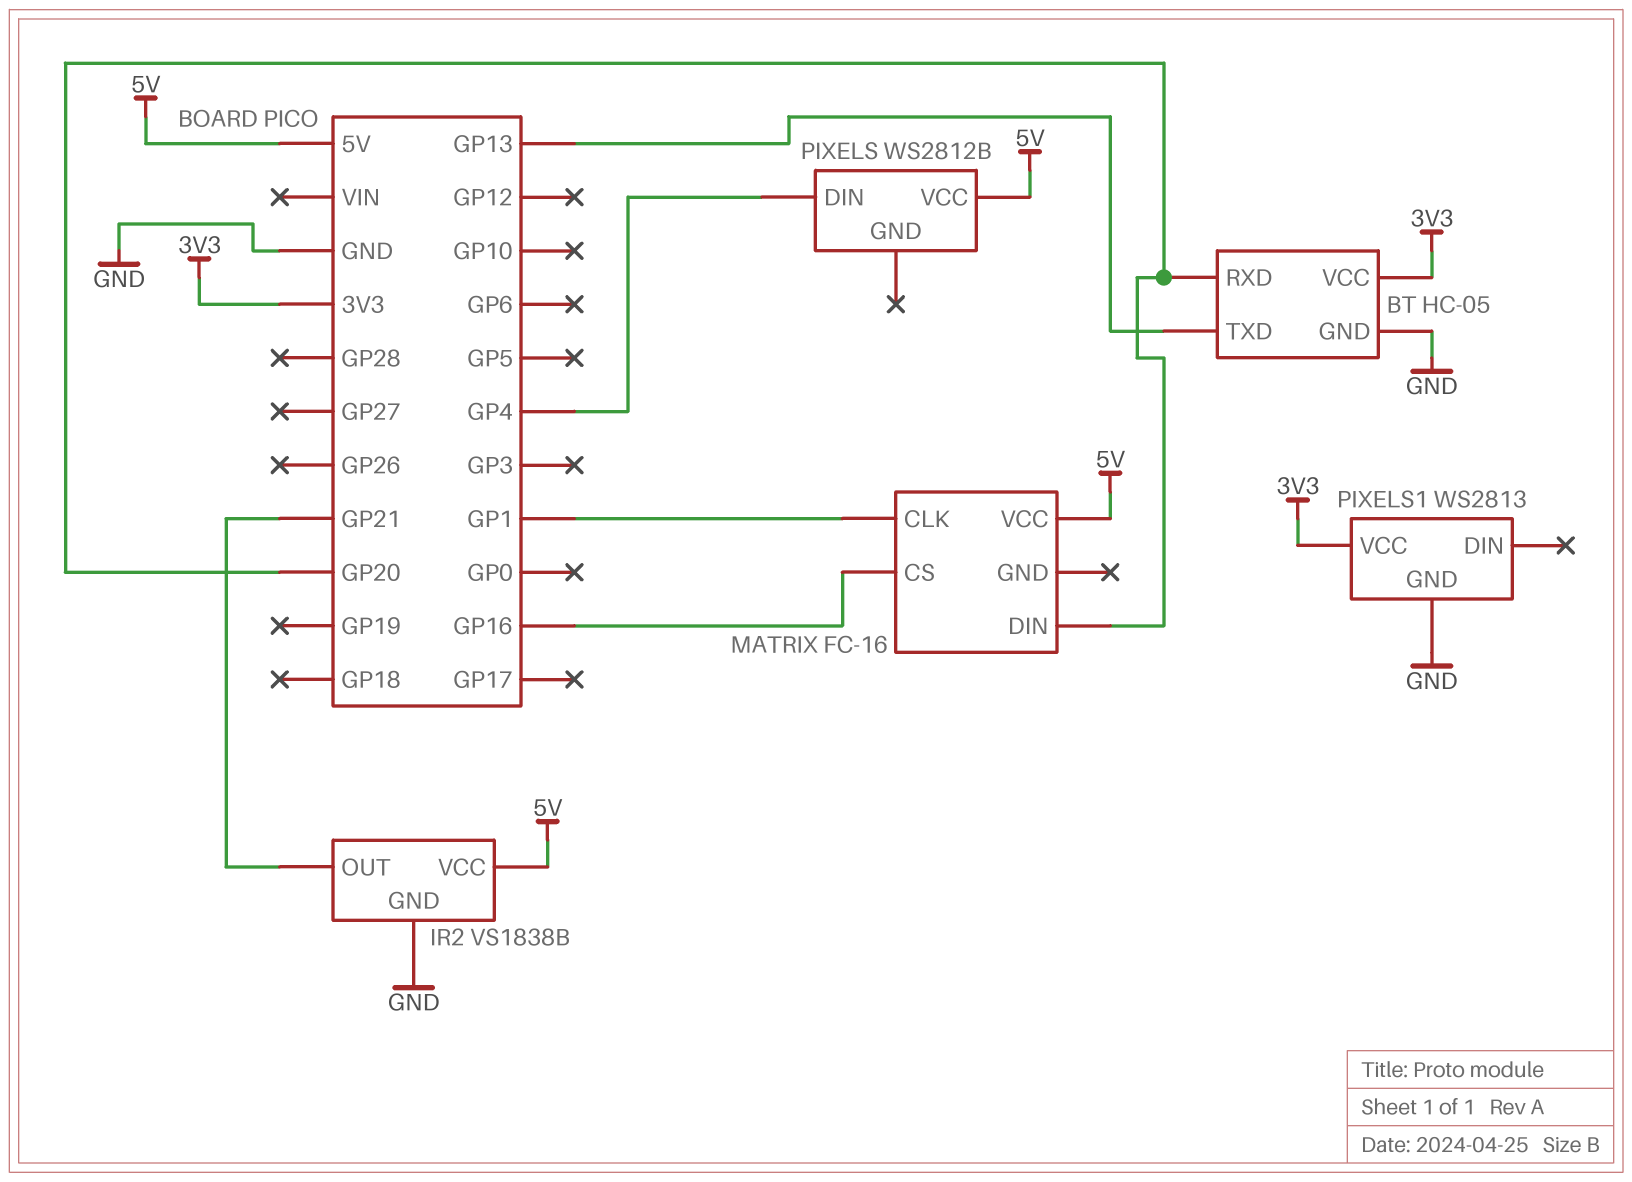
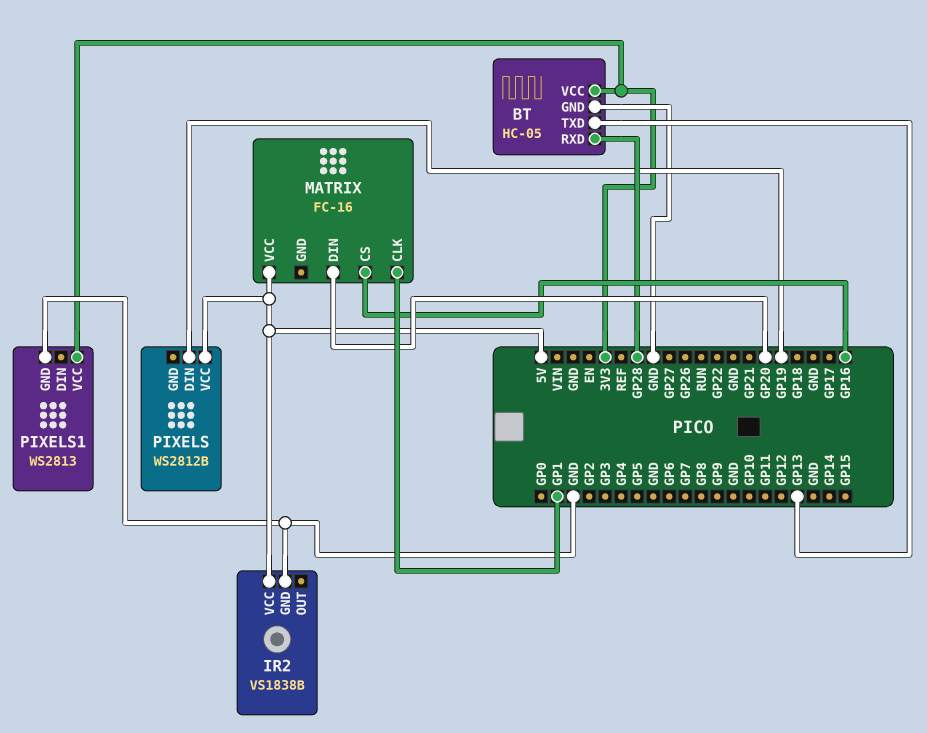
BT pin RXD: GP20 -> GP28
IR2 pin OUT: GP21 -> none
PIXELS pin DIN: GP4 -> GP19

